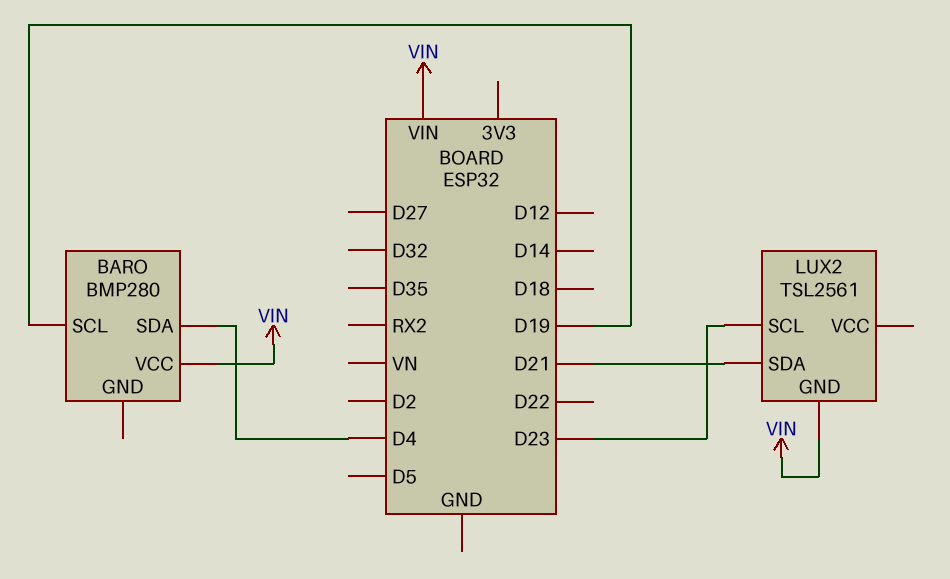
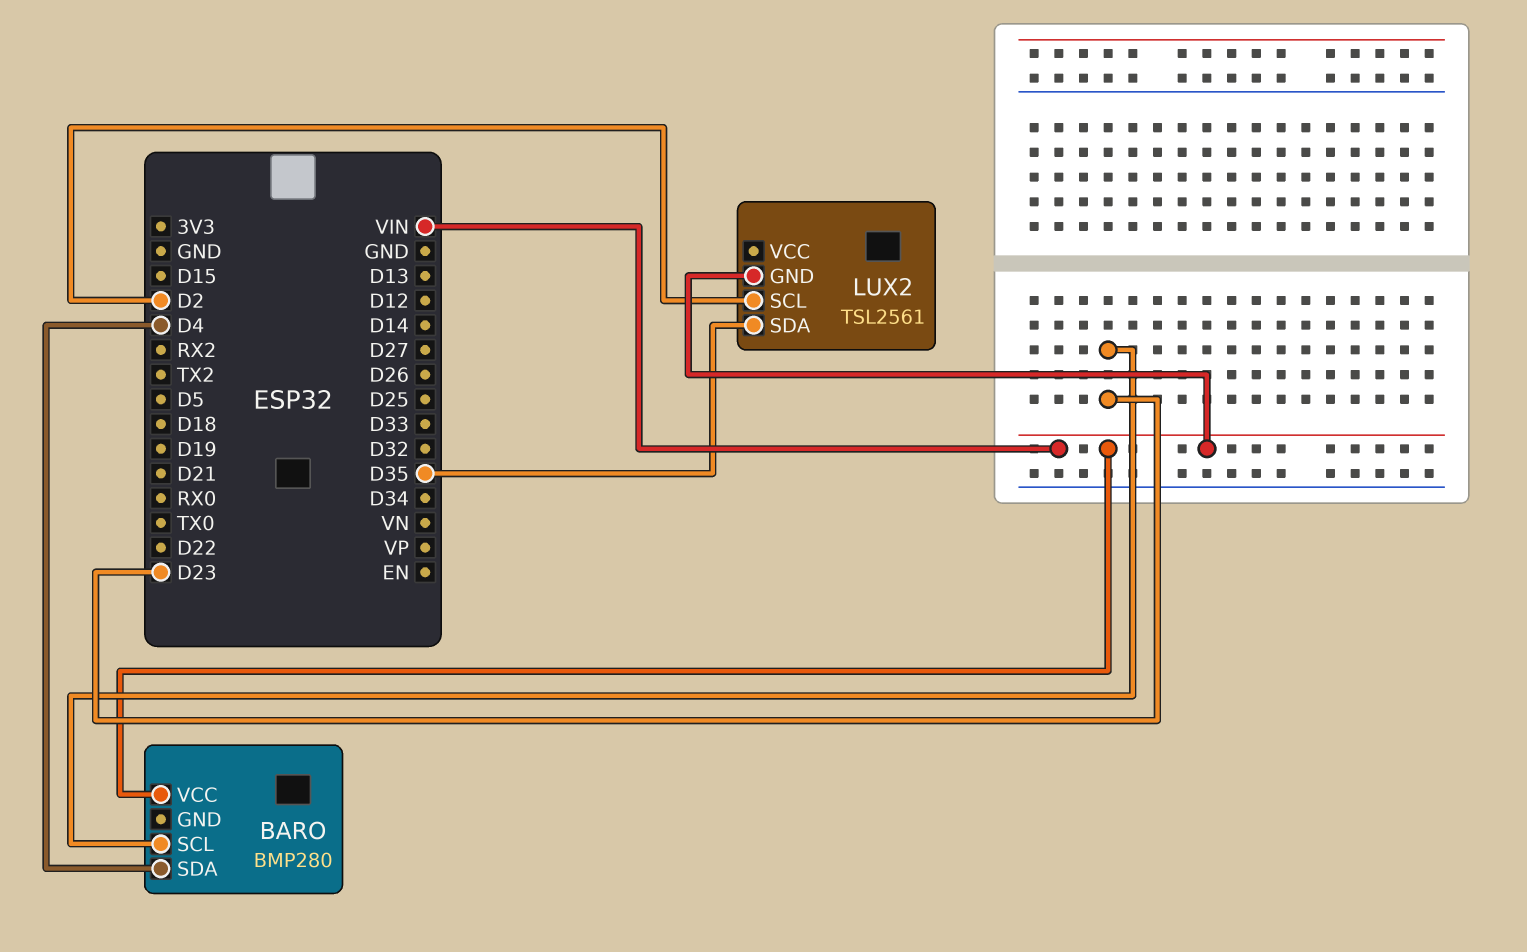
BARO pin SCL: D19 -> D23
LUX2 pin SCL: D23 -> D2
LUX2 pin SDA: D21 -> D35

